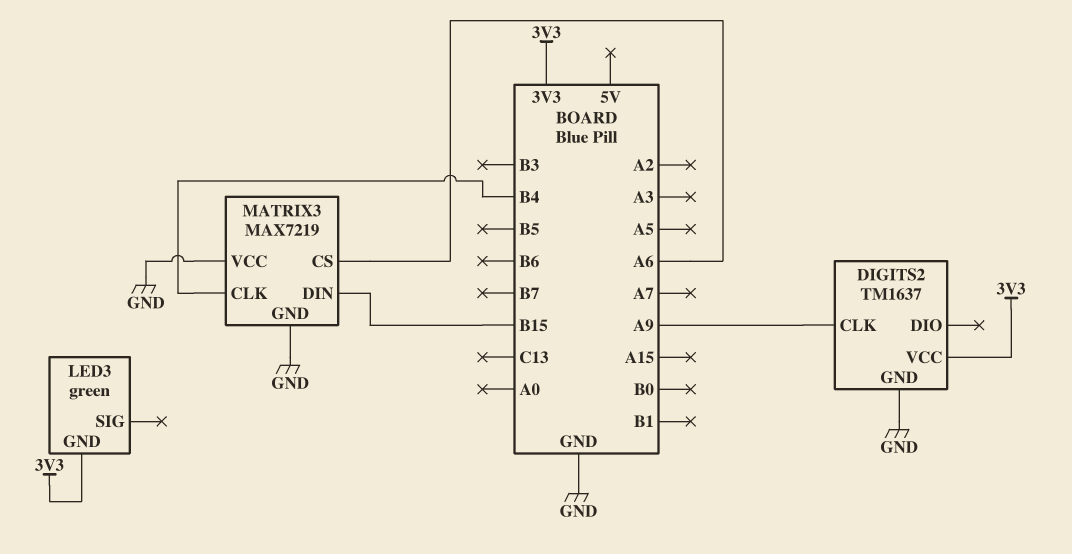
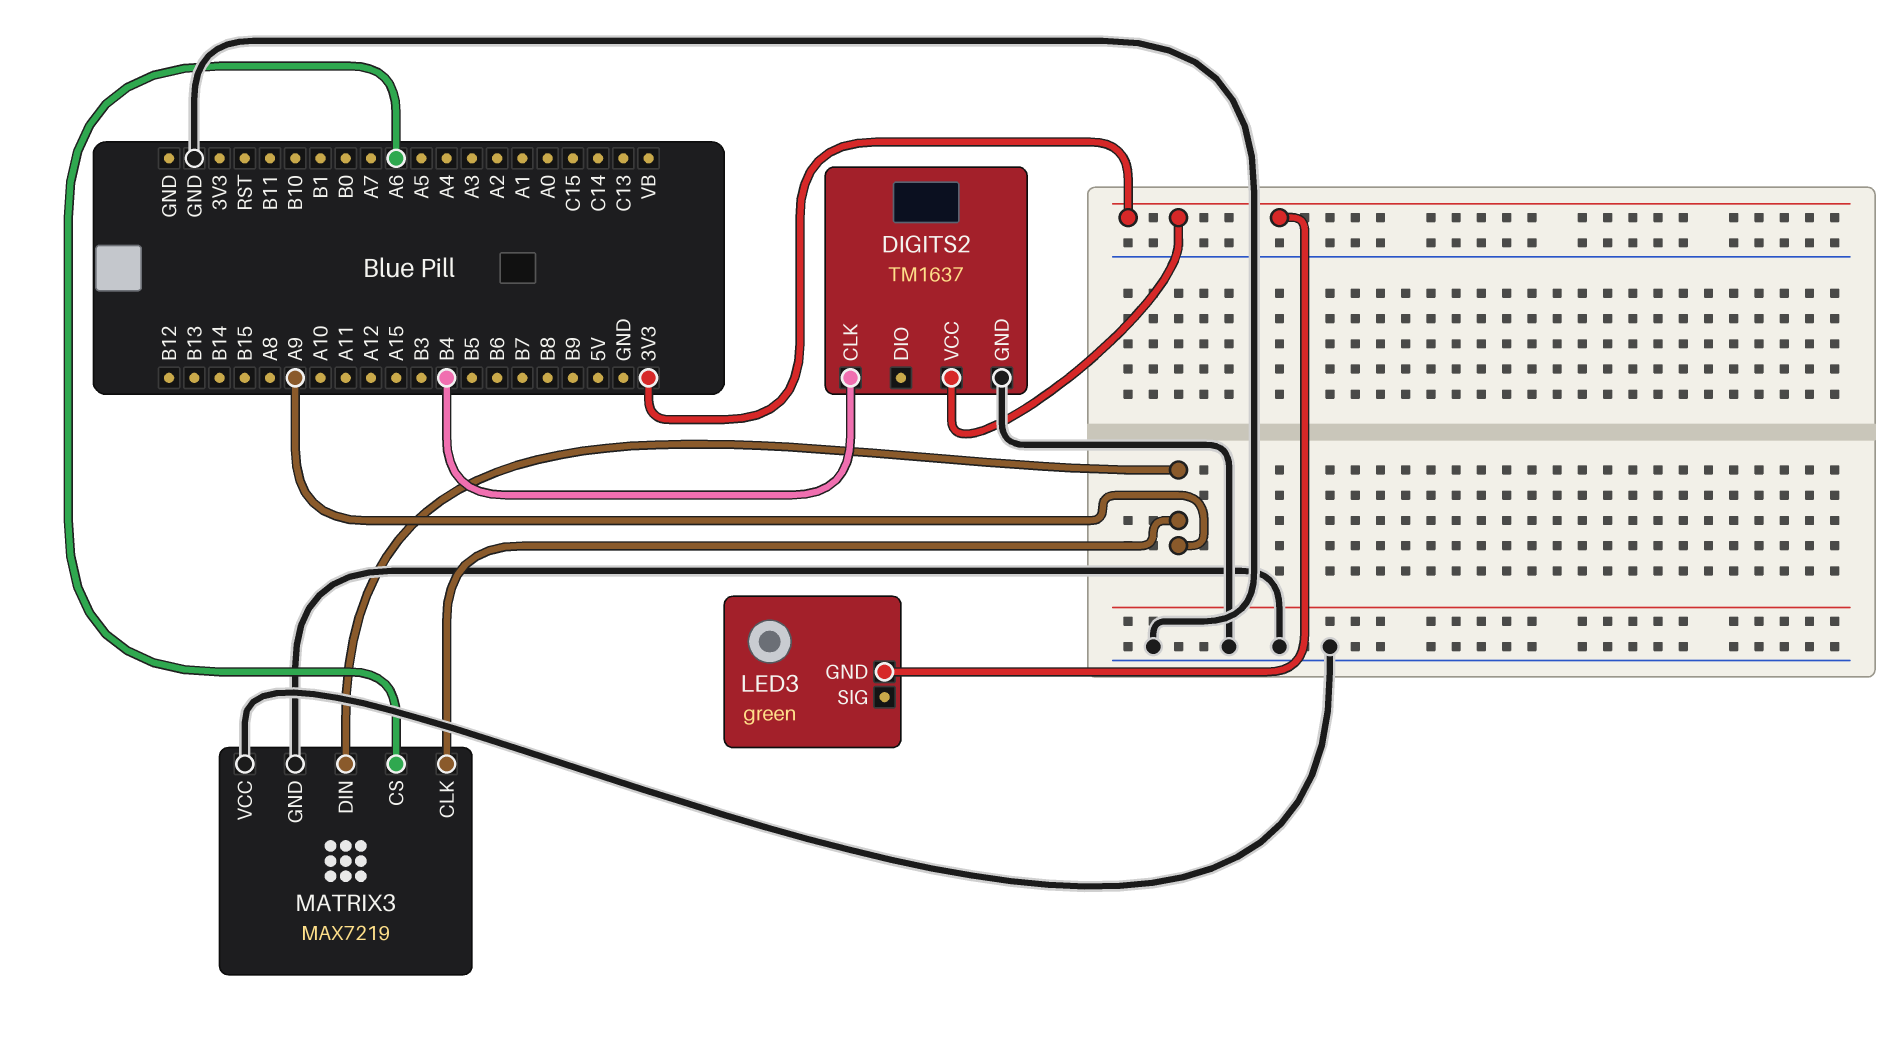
DIGITS2 pin CLK: A9 -> B4
MATRIX3 pin CLK: B4 -> A9
MATRIX3 pin DIN: B15 -> A9

